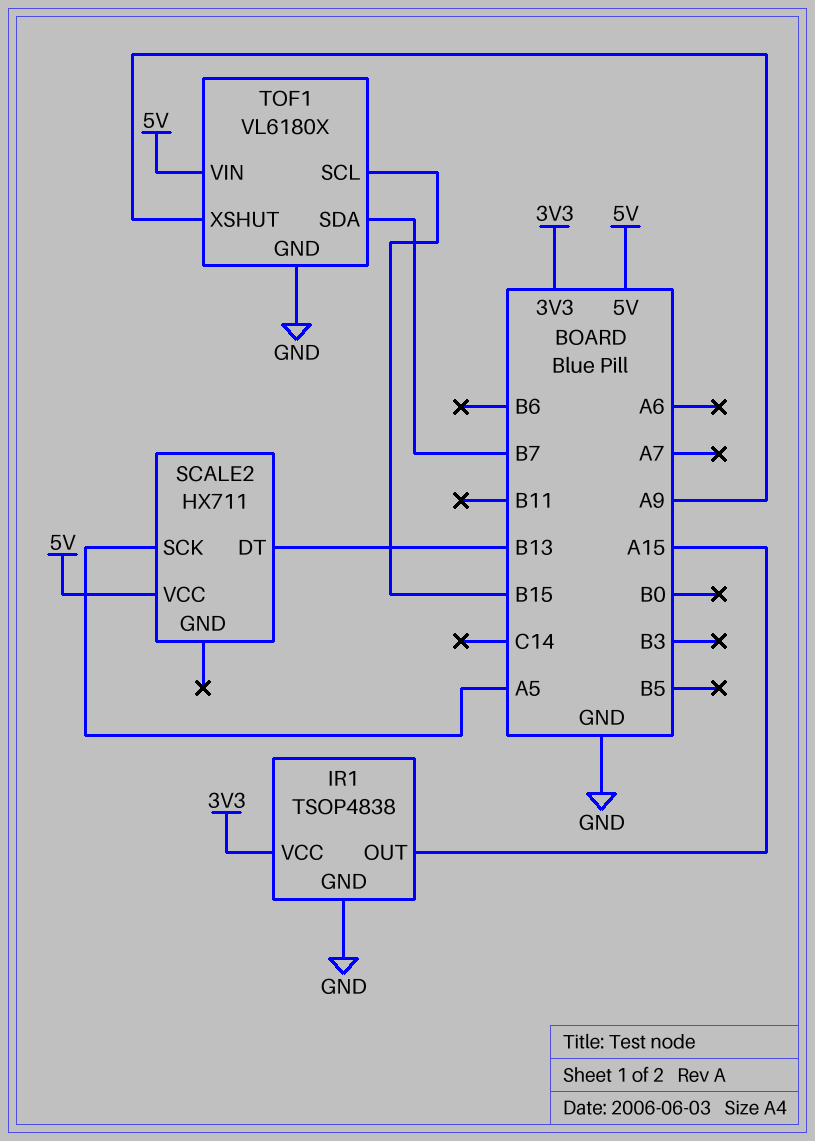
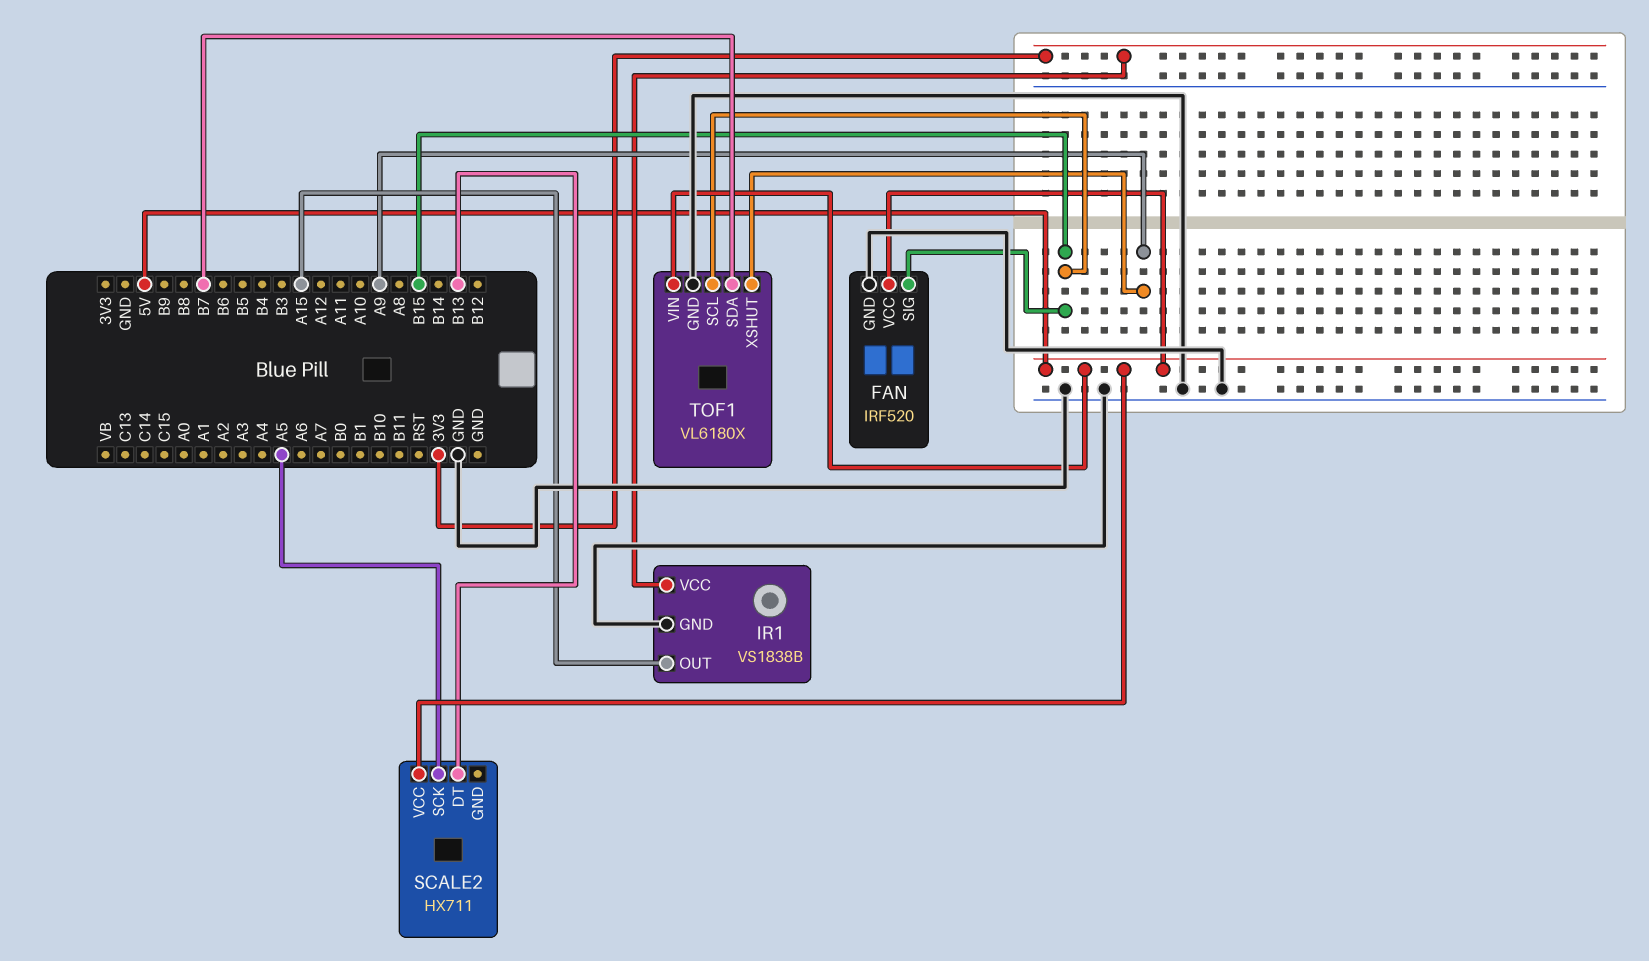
FAN: none -> IRF520
FAN pin GND: none -> GND
FAN pin SIG: none -> B15
FAN pin VCC: none -> 5V
IR1: TSOP4838 -> VS1838B

